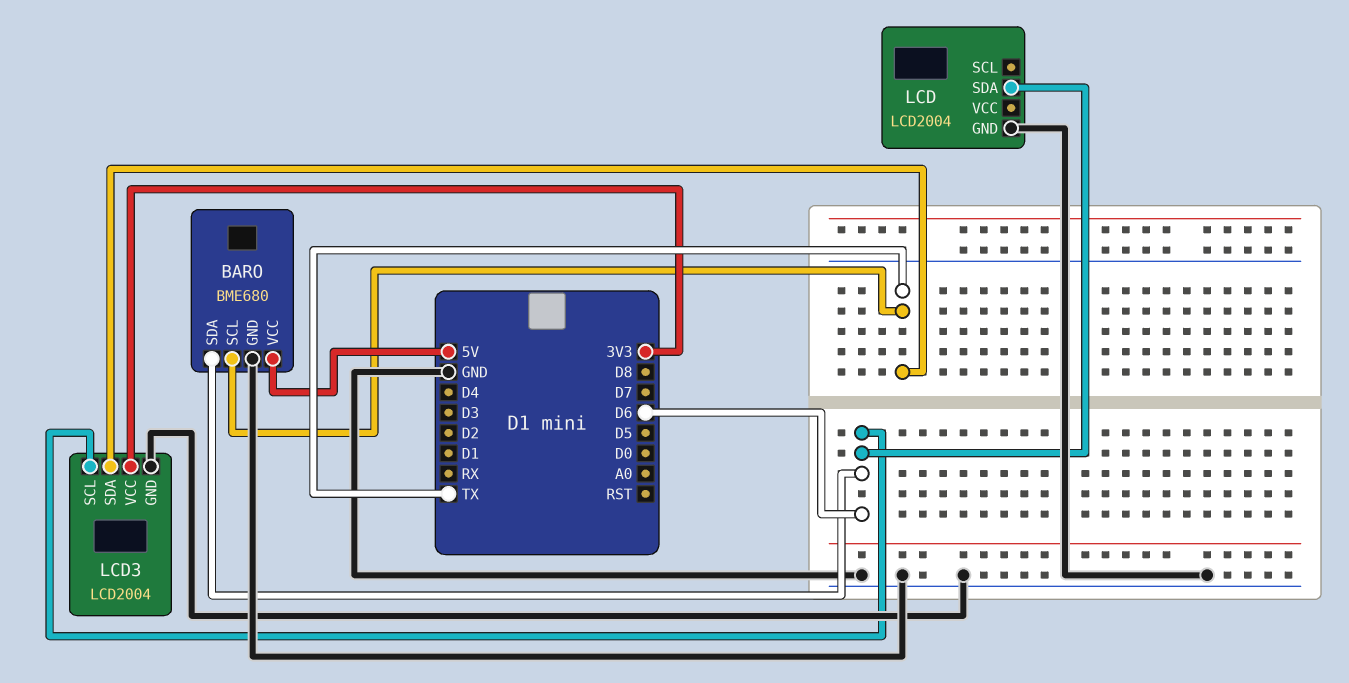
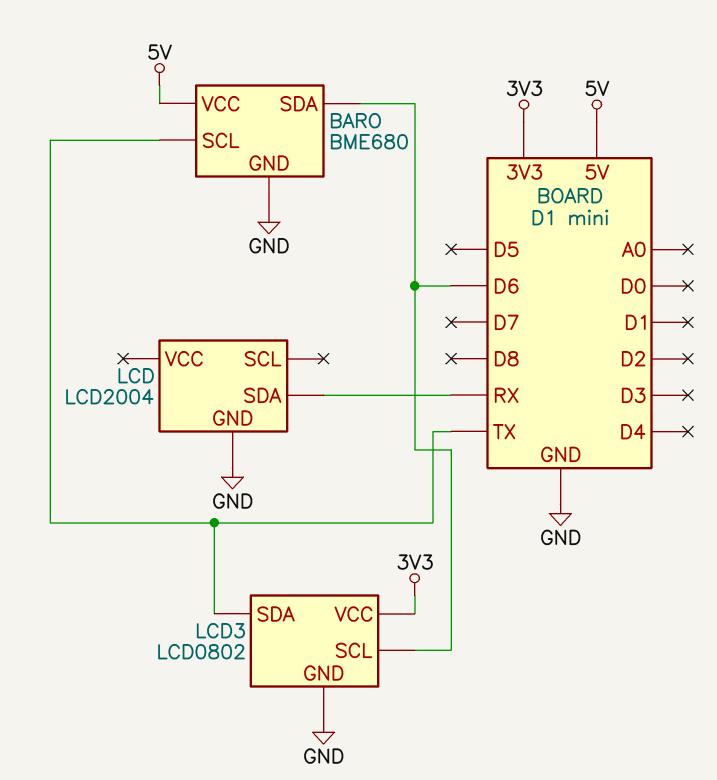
LCD pin SDA: D6 -> RX
LCD3: LCD2004 -> LCD0802

